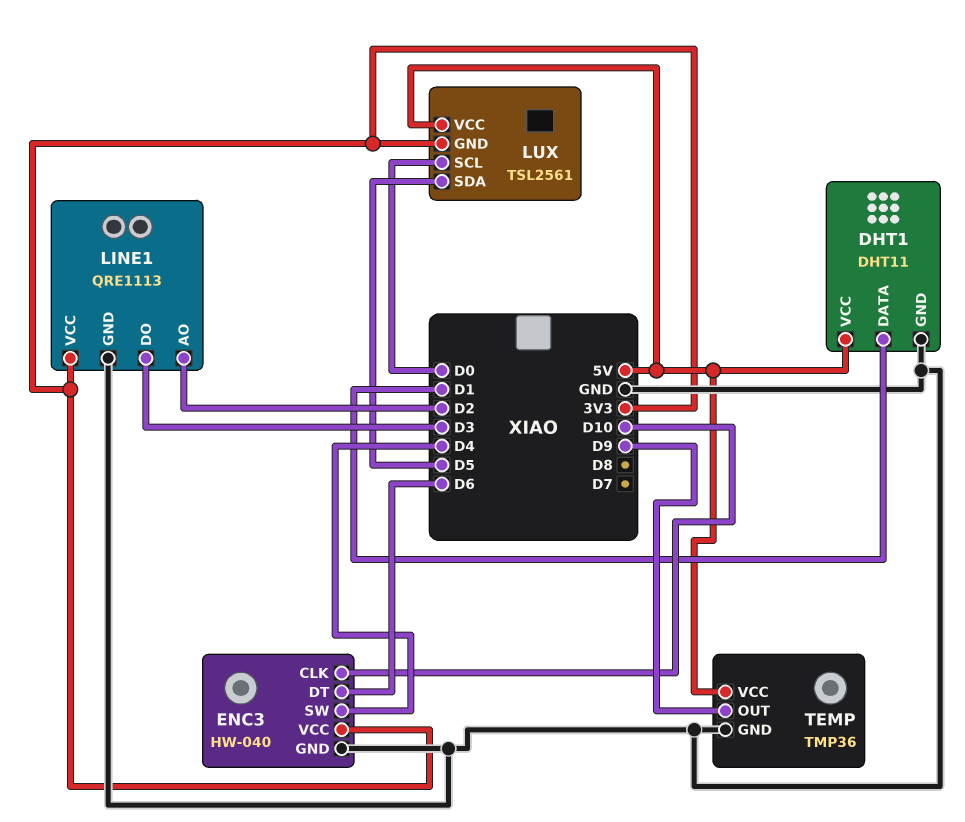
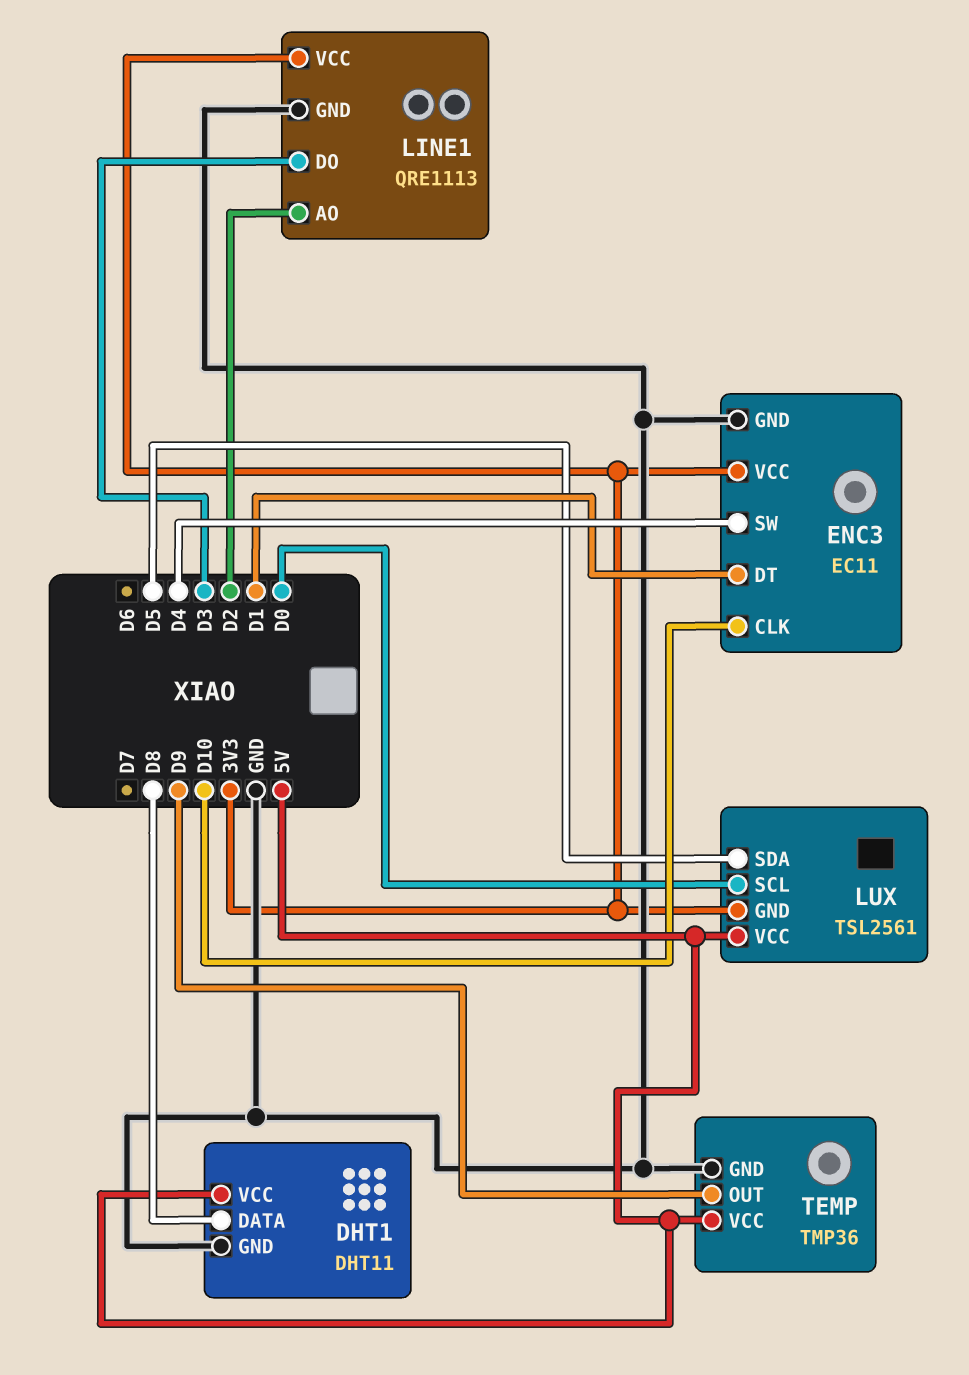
DHT1 pin DATA: D1 -> D8
ENC3: HW-040 -> EC11
ENC3 pin DT: D6 -> D1

